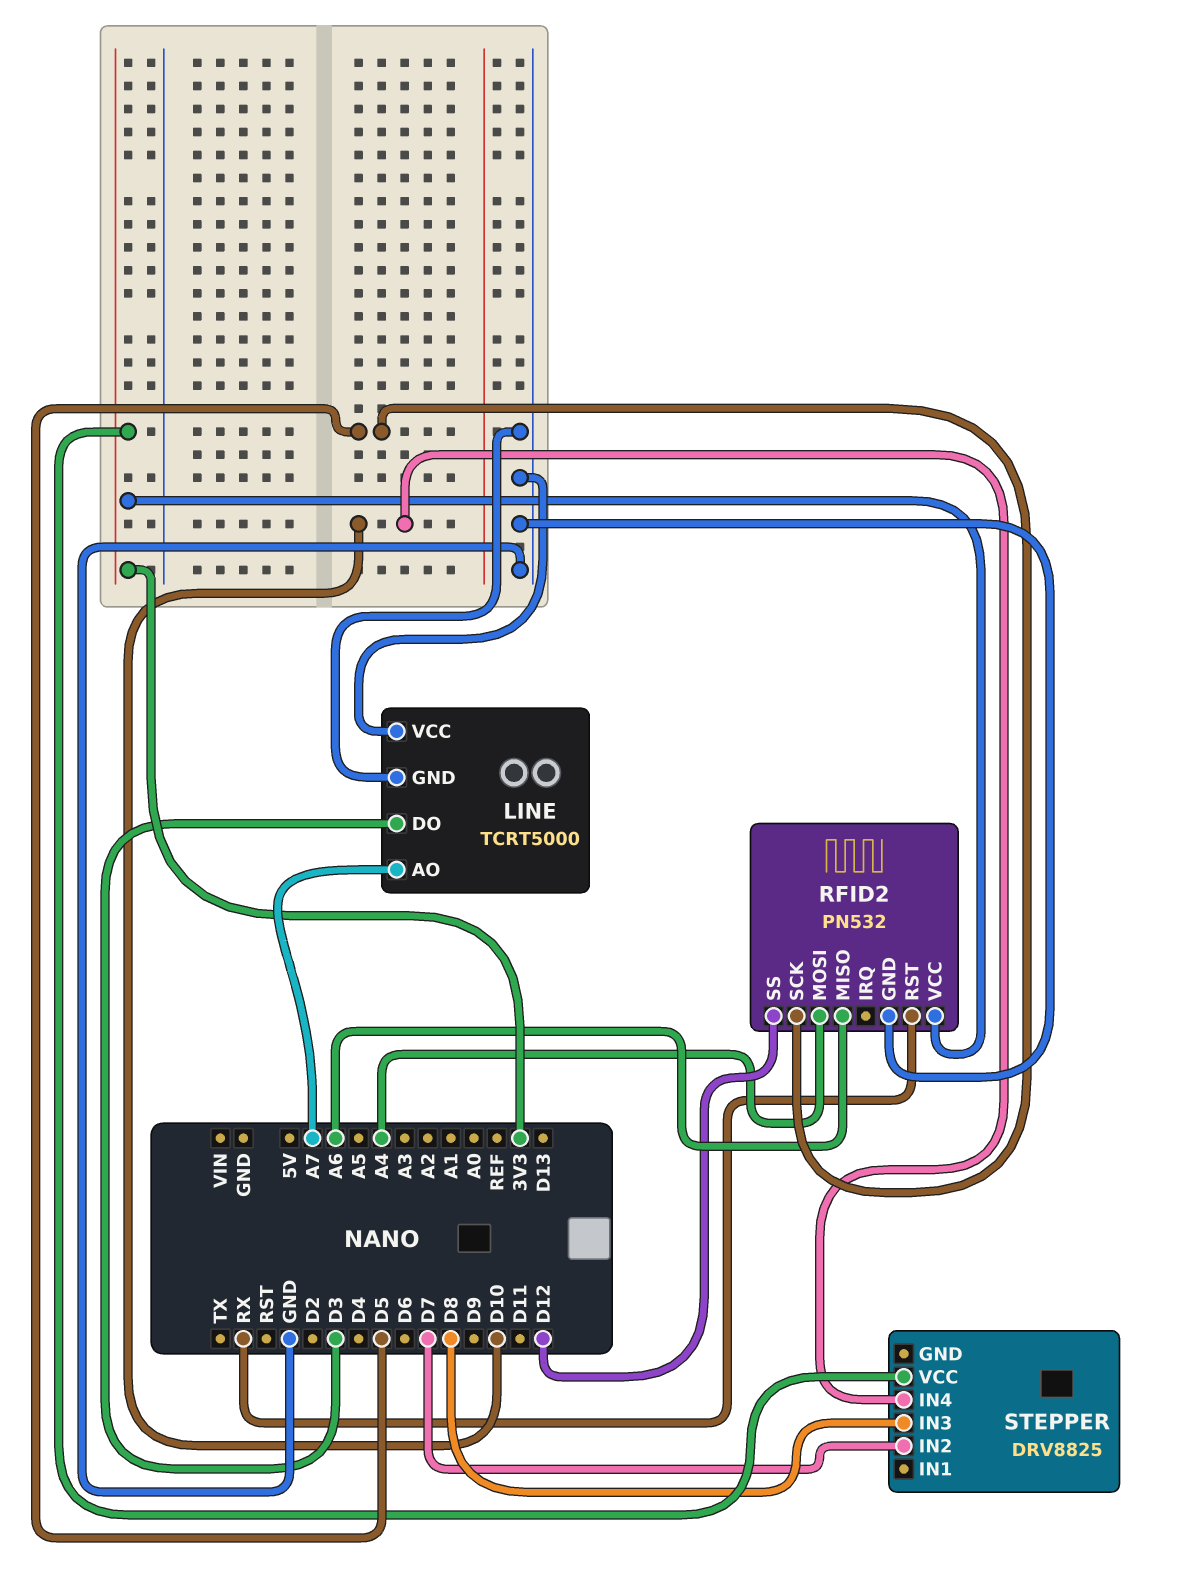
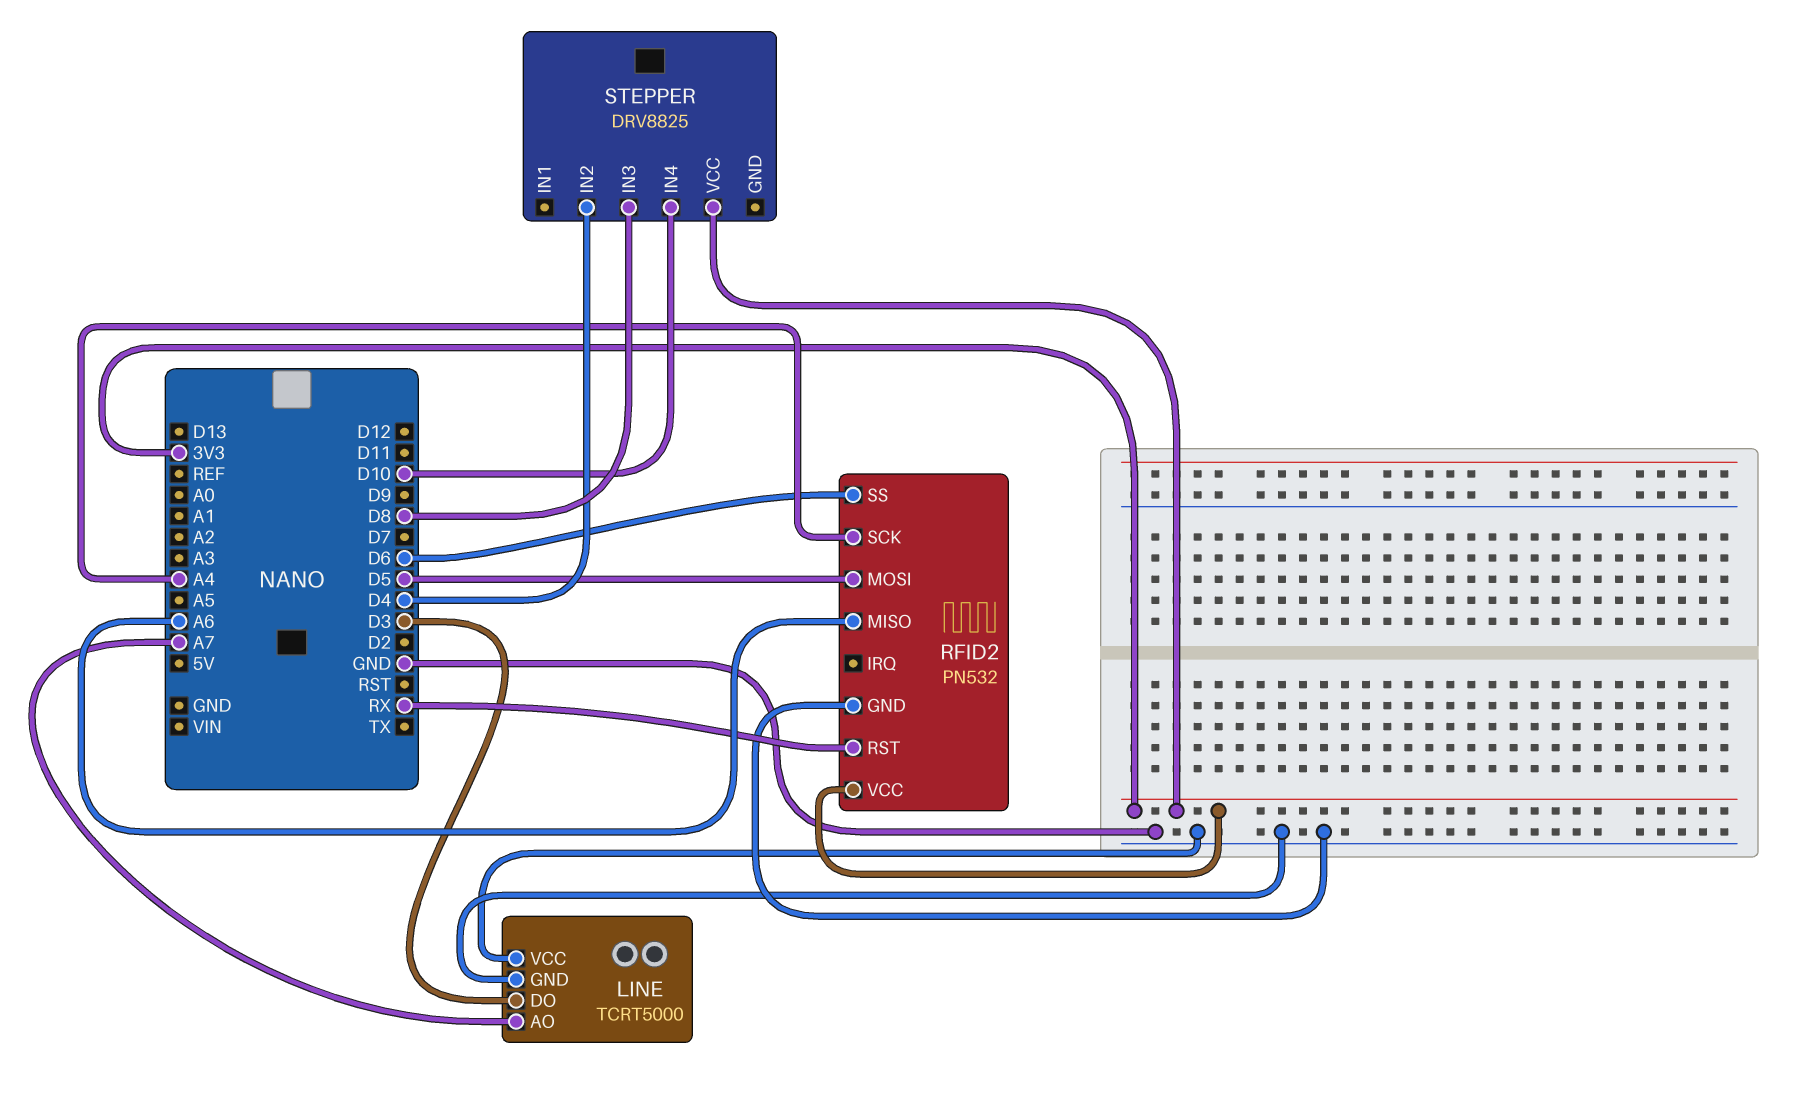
RFID2 pin MOSI: A4 -> D5
RFID2 pin SCK: D5 -> A4
RFID2 pin SS: D12 -> D6
STEPPER pin IN2: D7 -> D4

